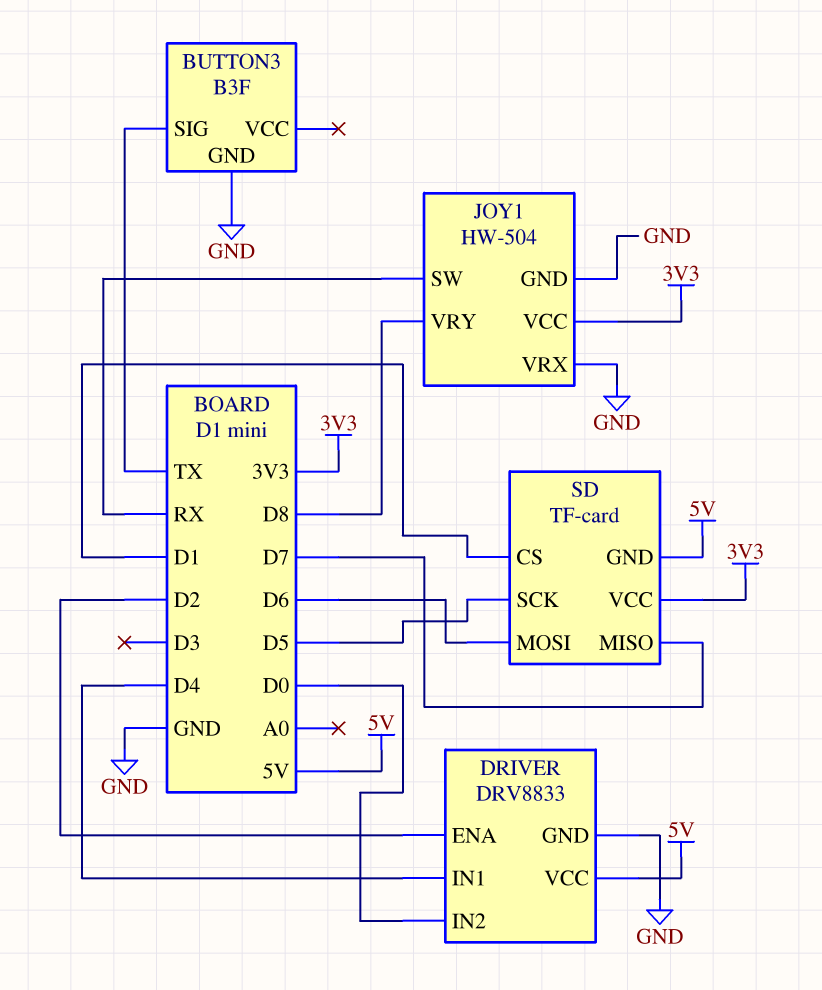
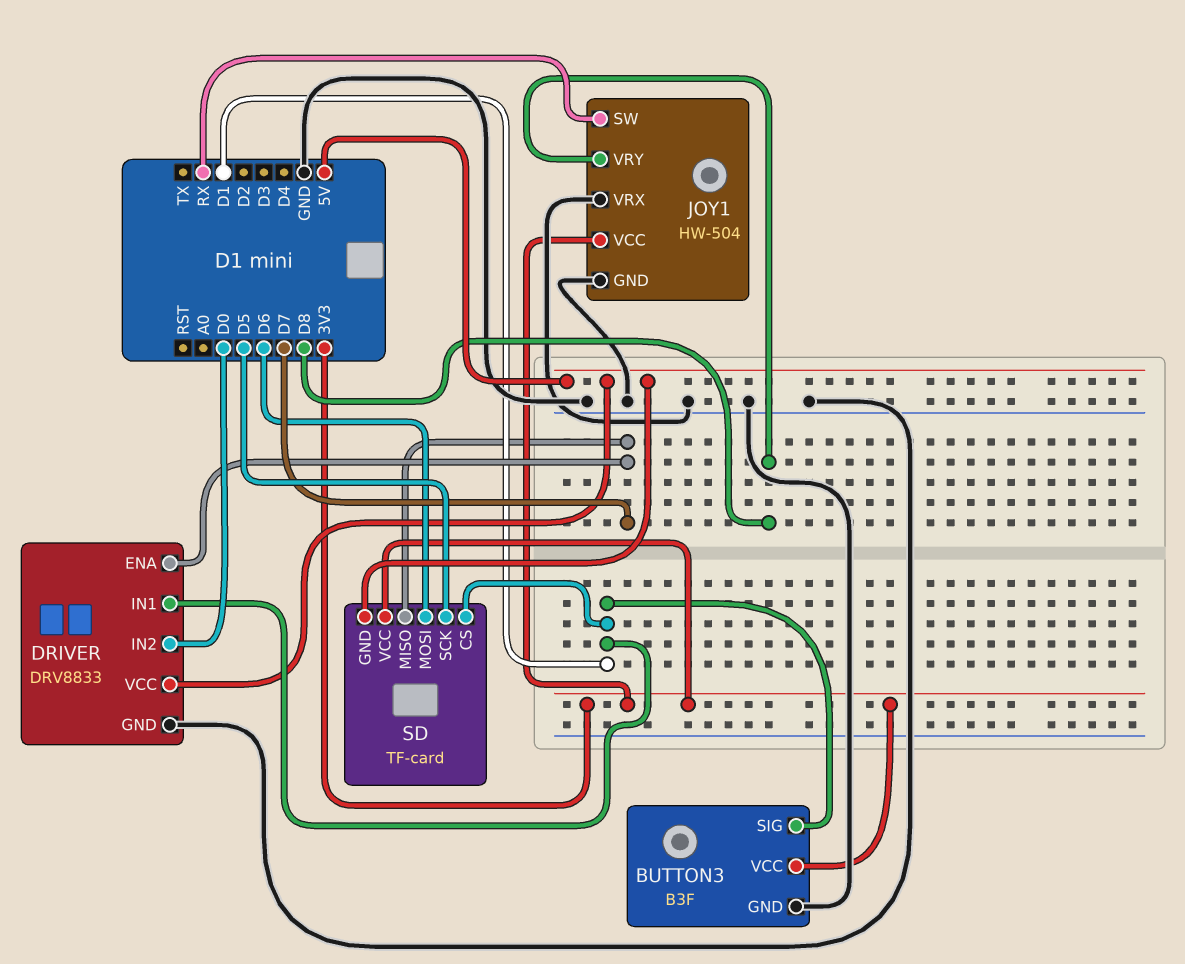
BUTTON3 pin SIG: TX -> D1
BUTTON3 pin VCC: none -> 3V3
DRIVER pin ENA: D2 -> D7
DRIVER pin IN1: D4 -> D1

